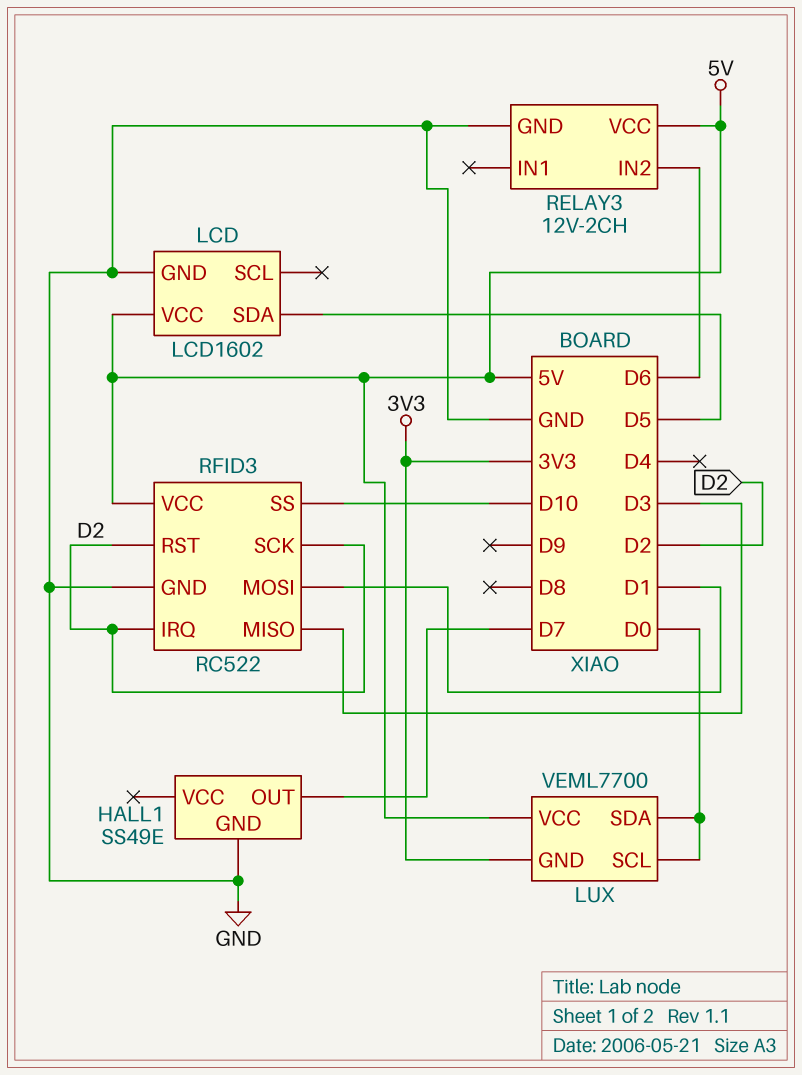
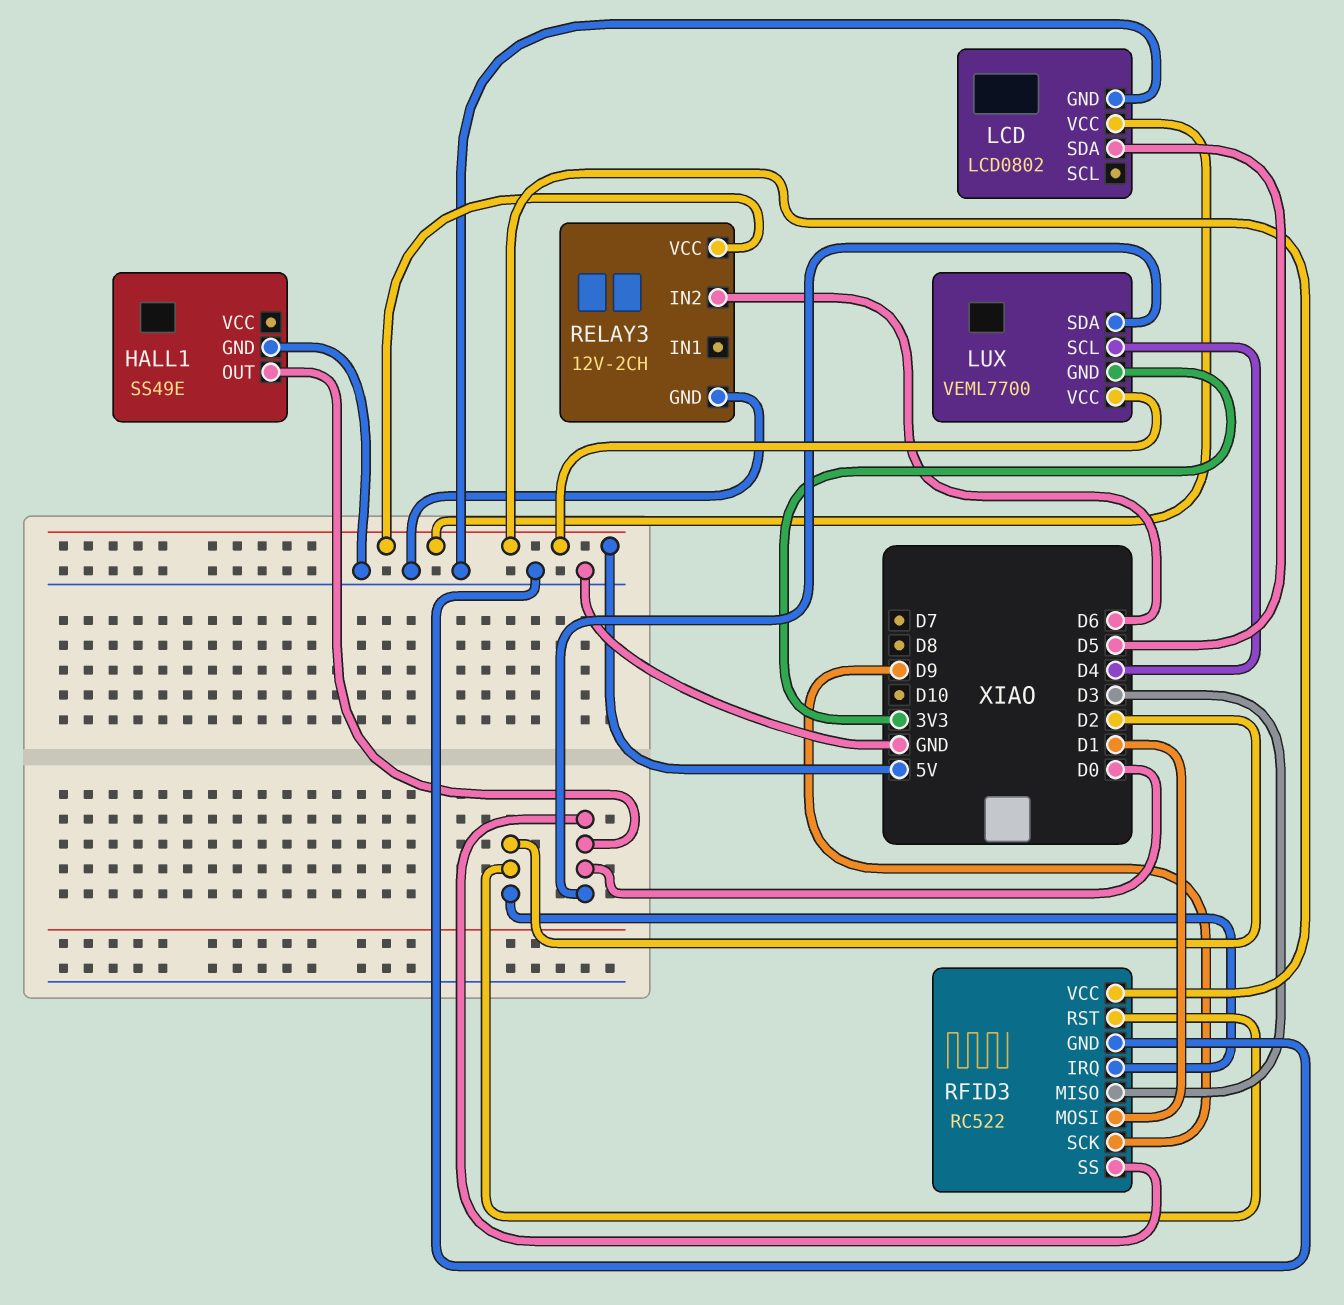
HALL1 pin OUT: D7 -> D0
LCD: LCD1602 -> LCD0802
LUX pin SCL: D0 -> D4
RFID3 pin SCK: D2 -> D9
RFID3 pin SS: D10 -> D0

